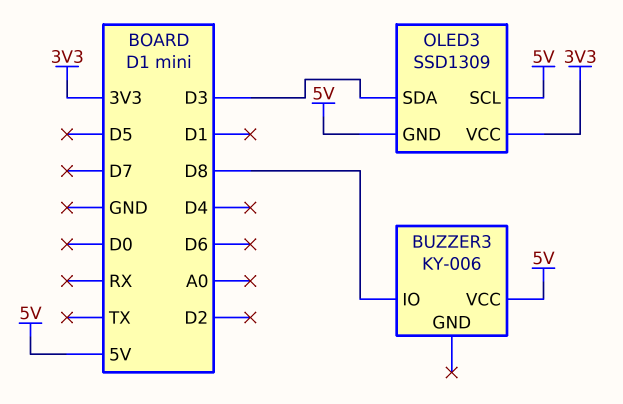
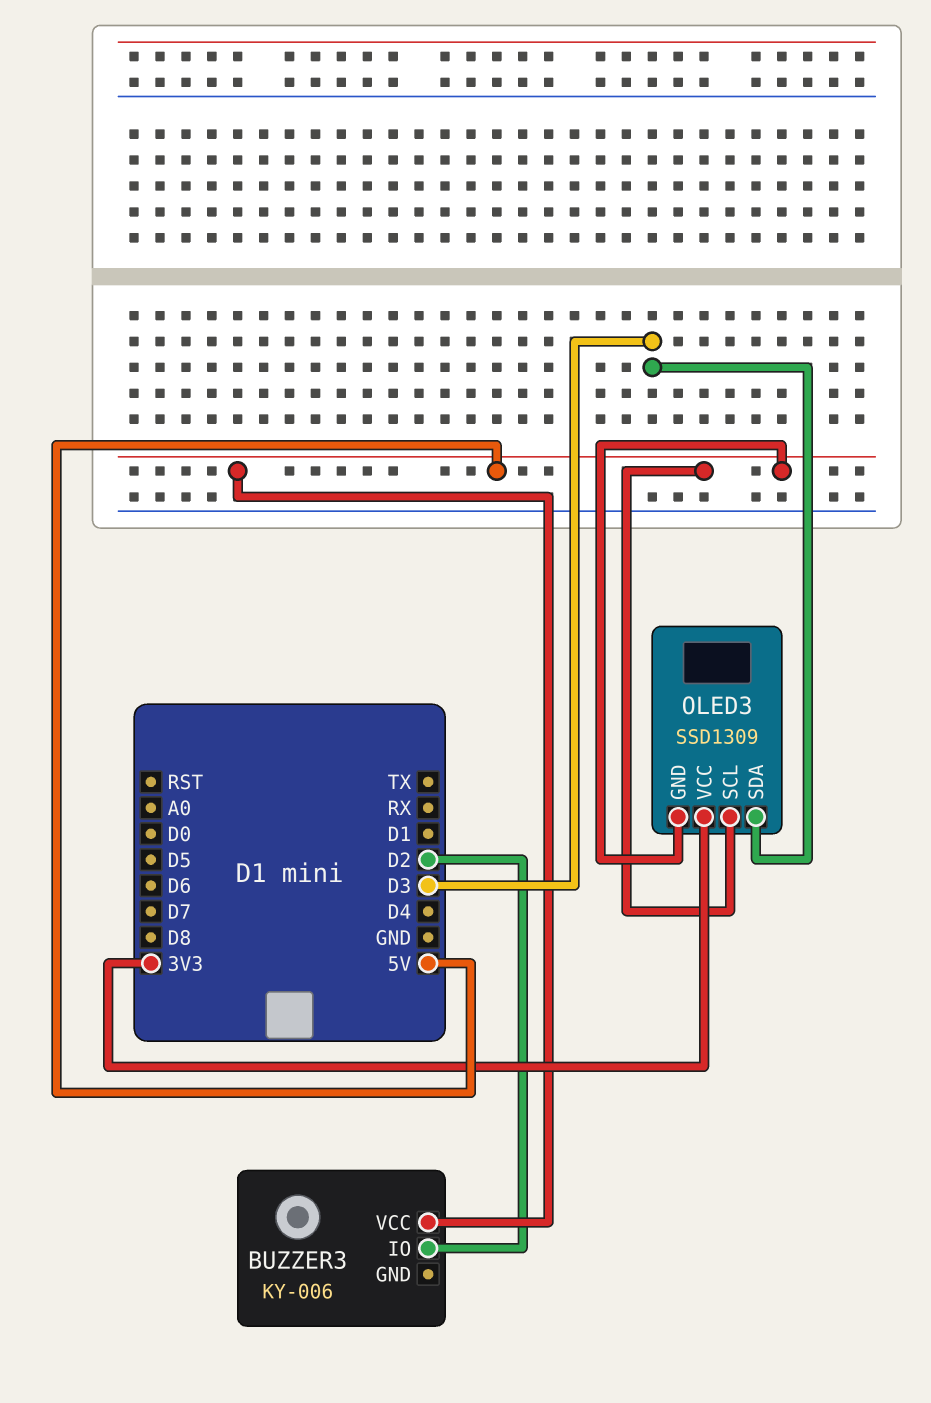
BUZZER3 pin IO: D8 -> D2

